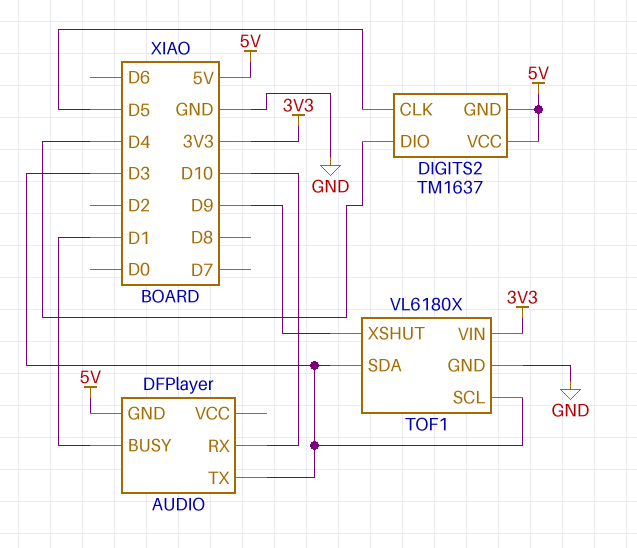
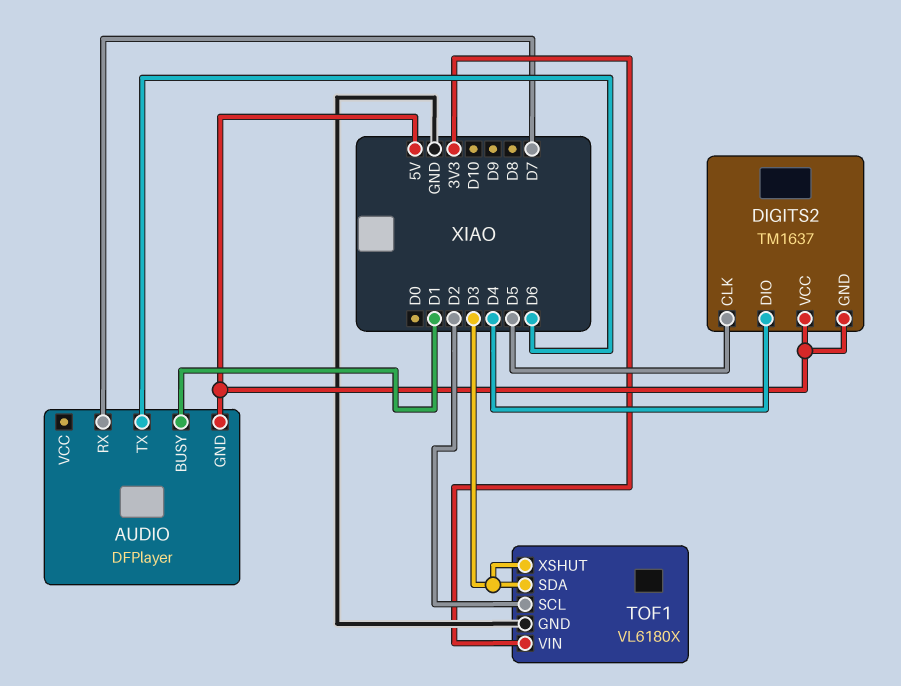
AUDIO pin RX: D10 -> D7
AUDIO pin TX: D3 -> D6
TOF1 pin SCL: D3 -> D2
TOF1 pin XSHUT: D9 -> D3

